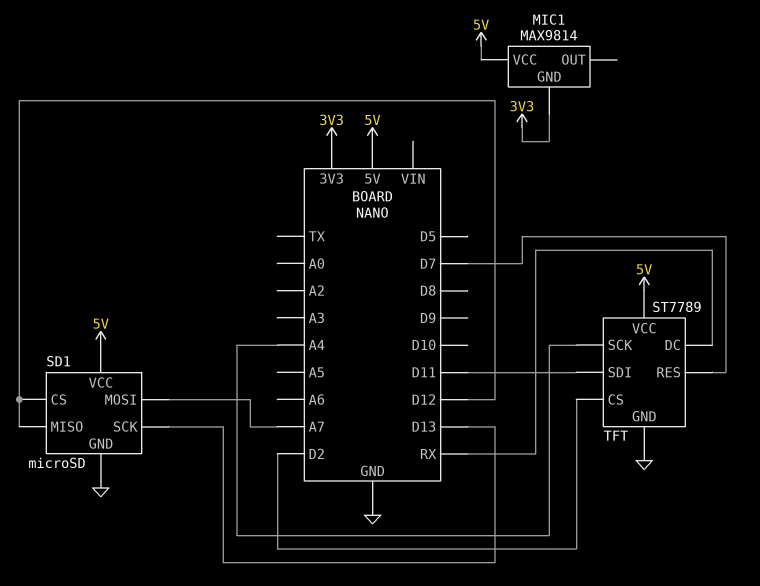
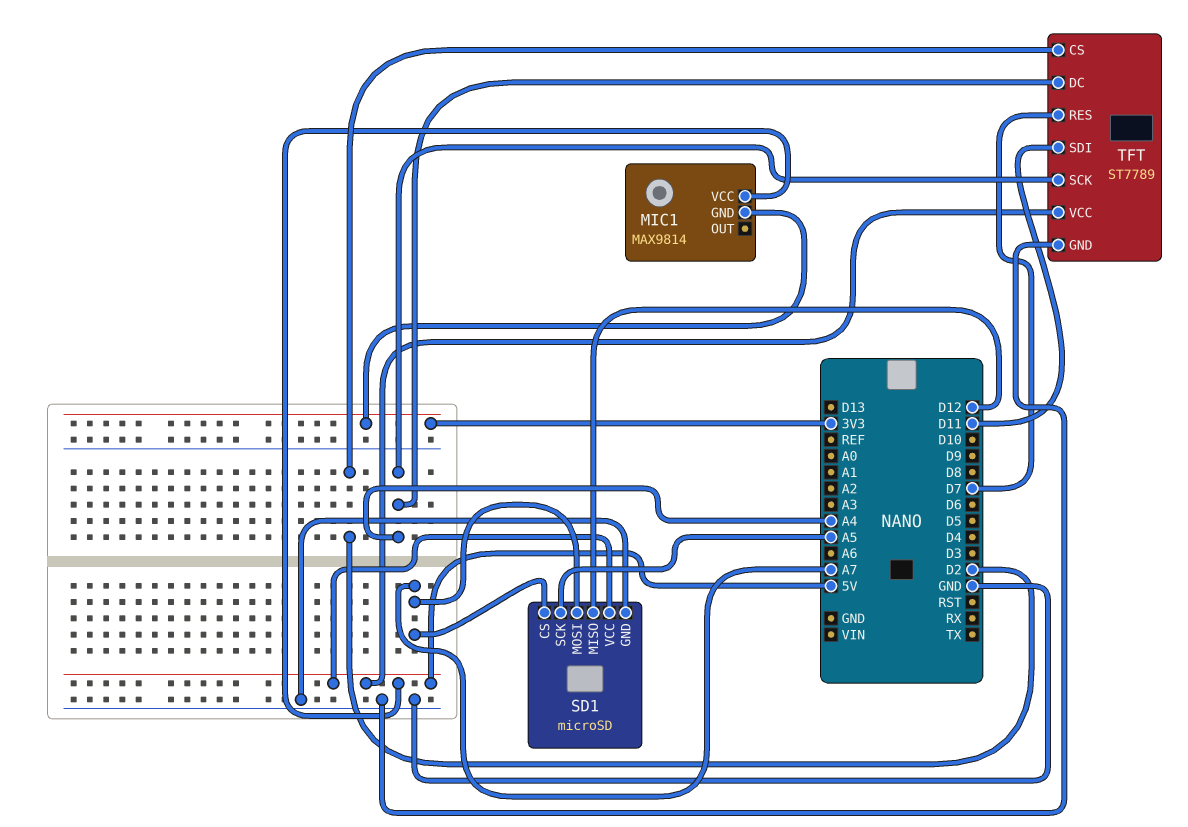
SD1 pin CS: D12 -> A7
SD1 pin SCK: D13 -> A5
TFT pin DC: RX -> A4

